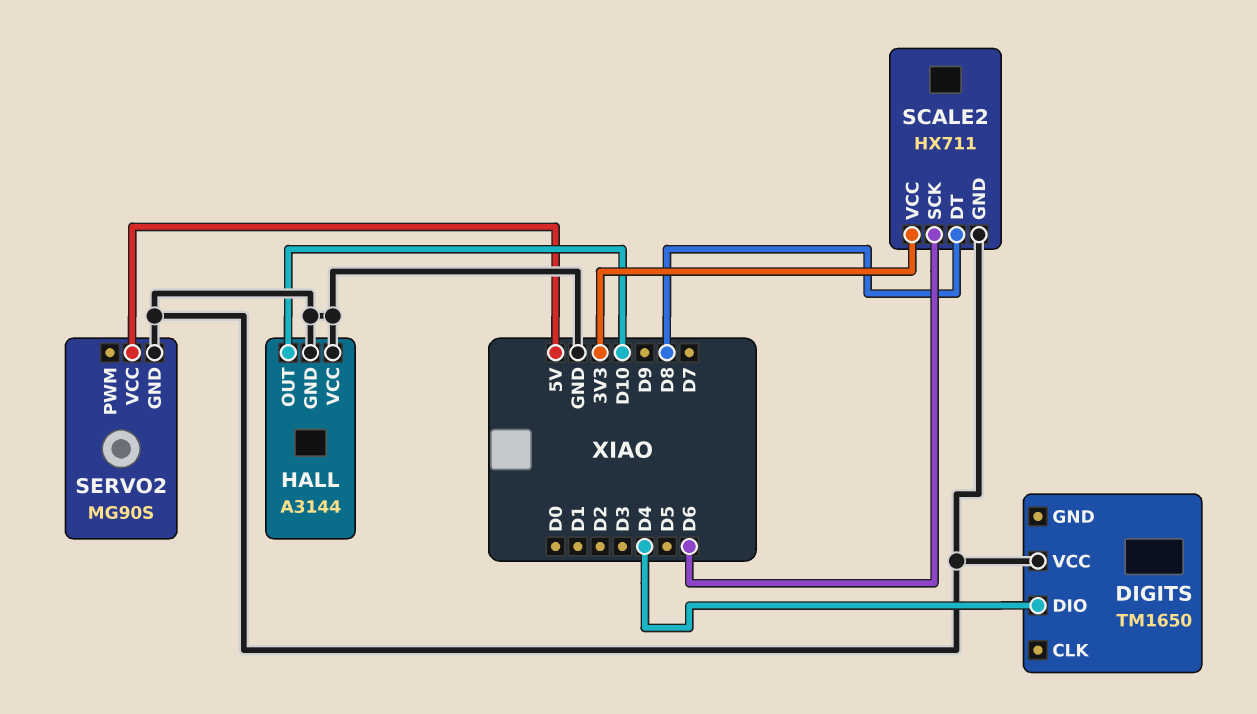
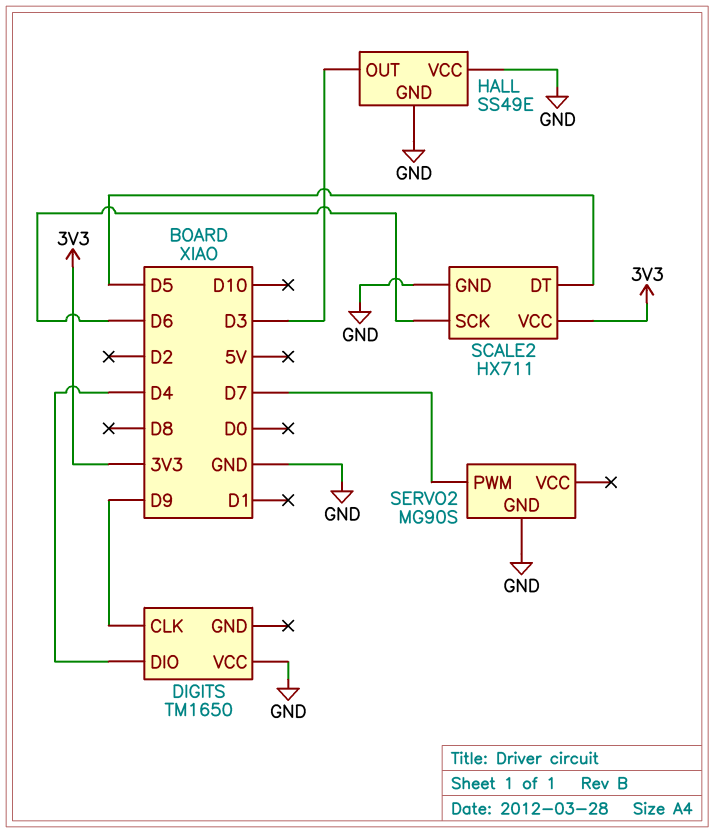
DIGITS pin CLK: none -> D9
HALL: A3144 -> SS49E
HALL pin OUT: D10 -> D3
SCALE2 pin DT: D8 -> D5
SERVO2 pin PWM: none -> D7
SERVO2 pin VCC: 5V -> none

